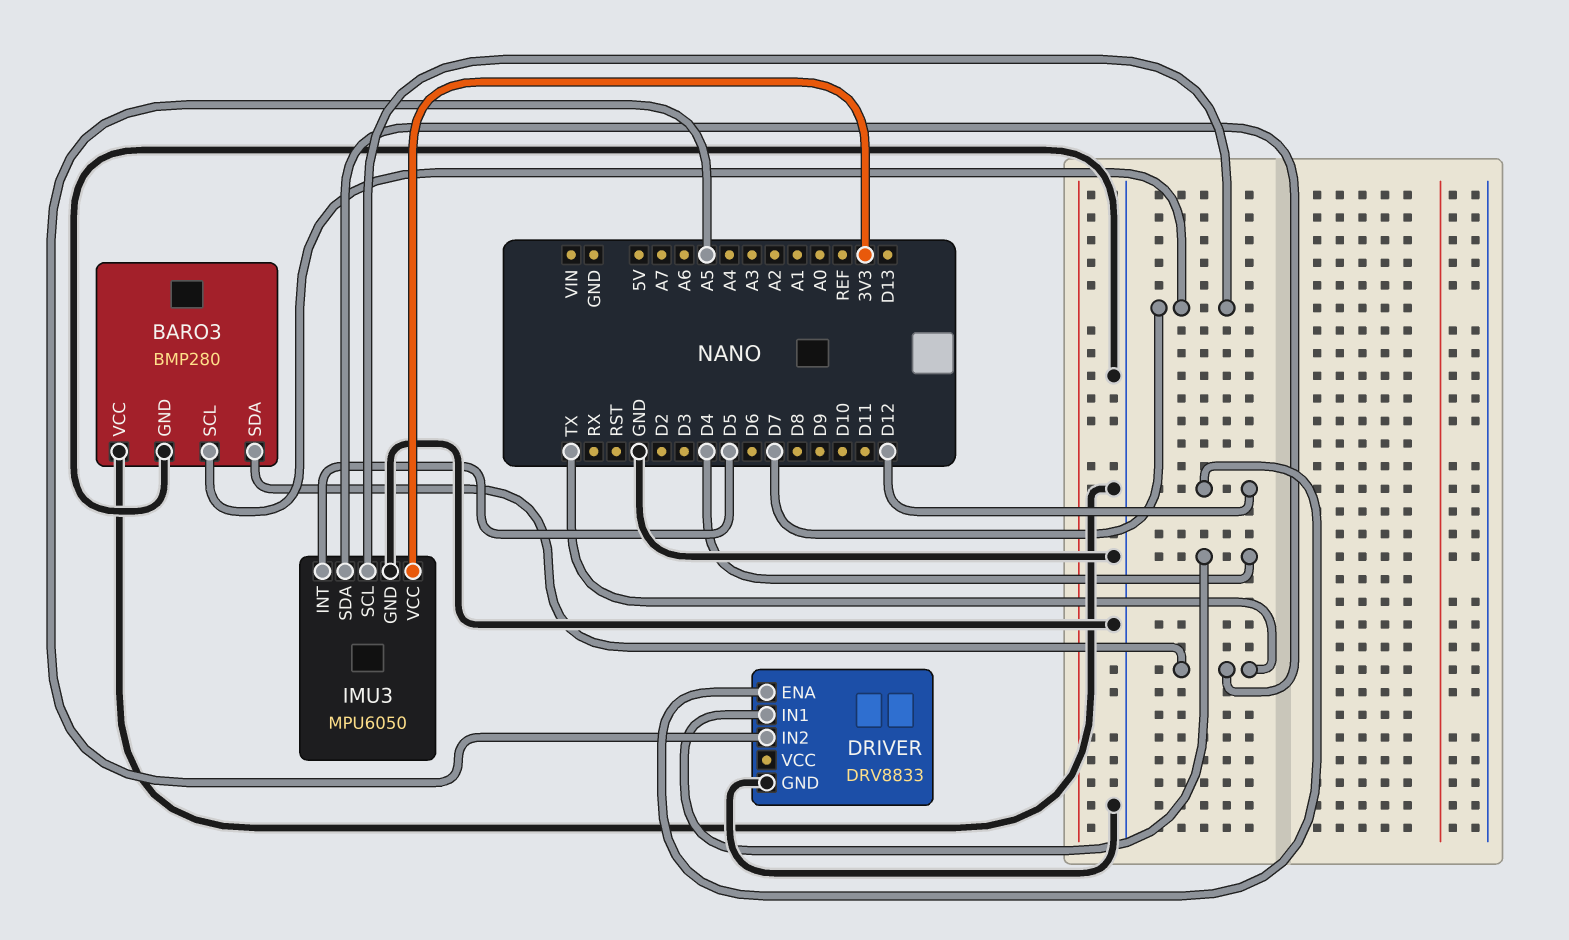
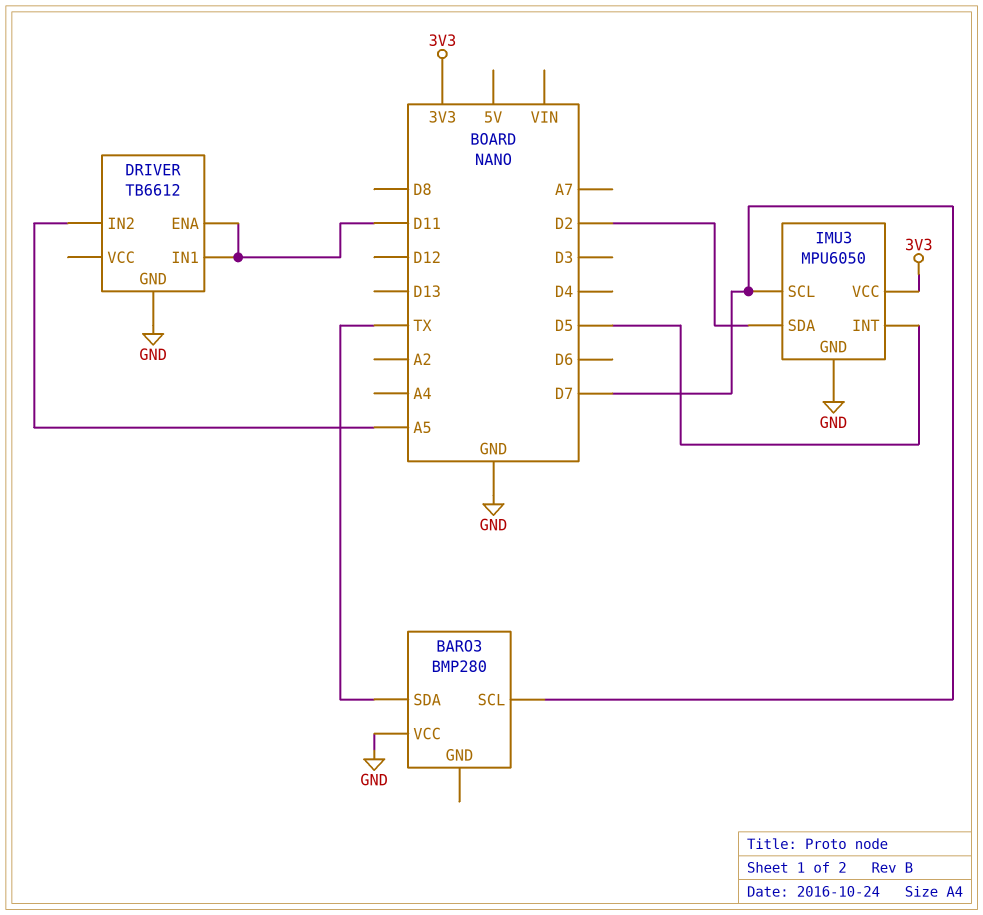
BARO3 pin GND: GND -> none
DRIVER: DRV8833 -> TB6612
DRIVER pin ENA: D12 -> D11
DRIVER pin IN1: D4 -> D11
IMU3 pin SDA: TX -> D2

